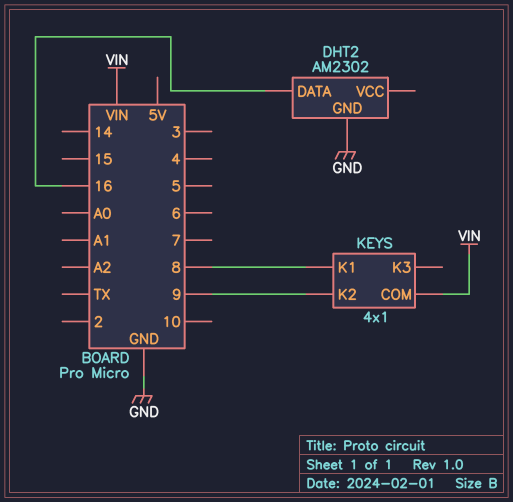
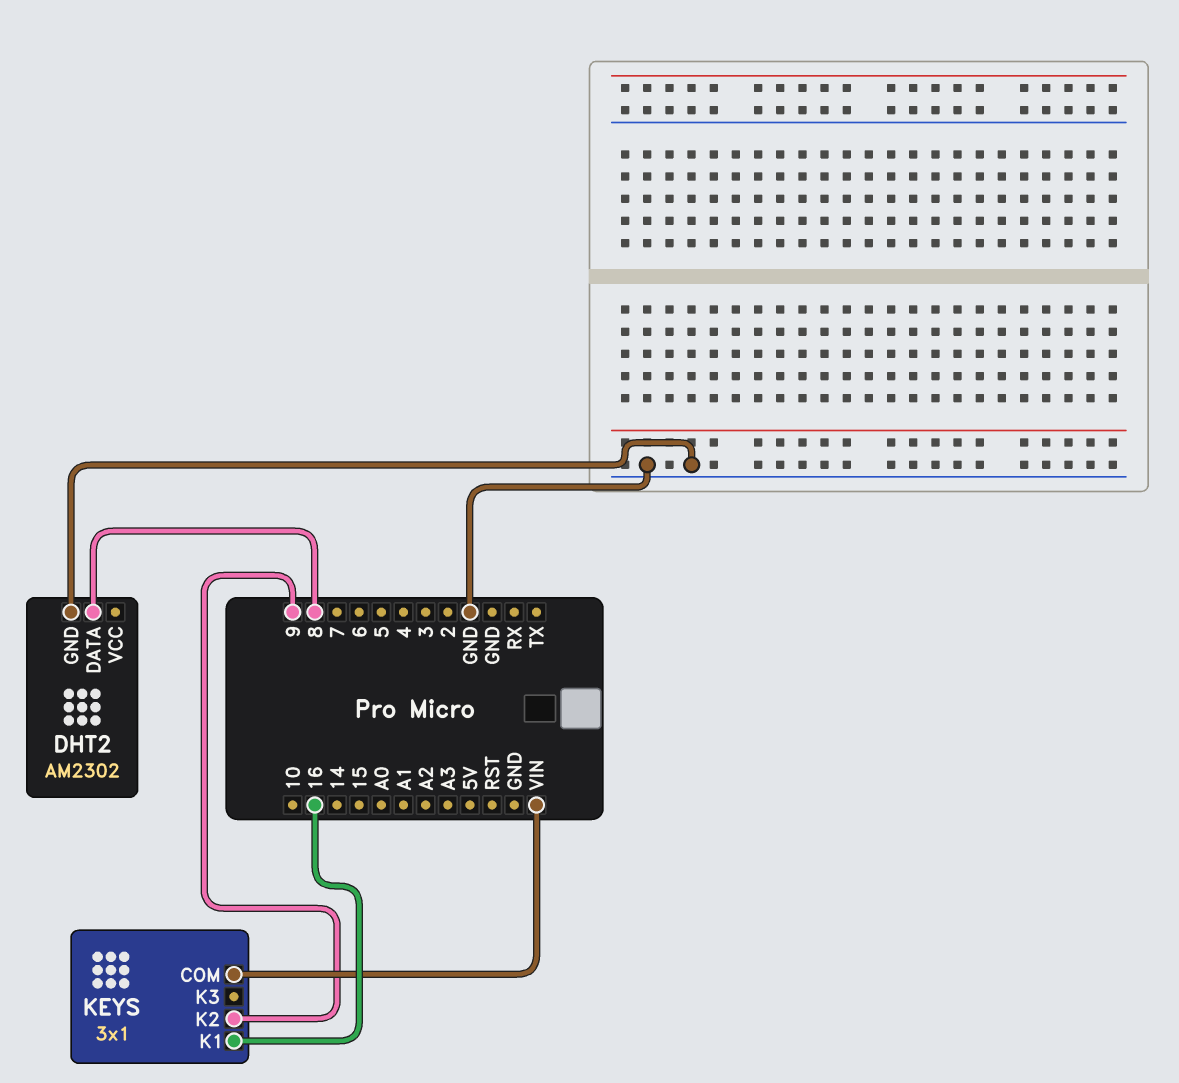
DHT2 pin DATA: 16 -> 8
KEYS: 4x1 -> 3x1
KEYS pin K1: 8 -> 16

